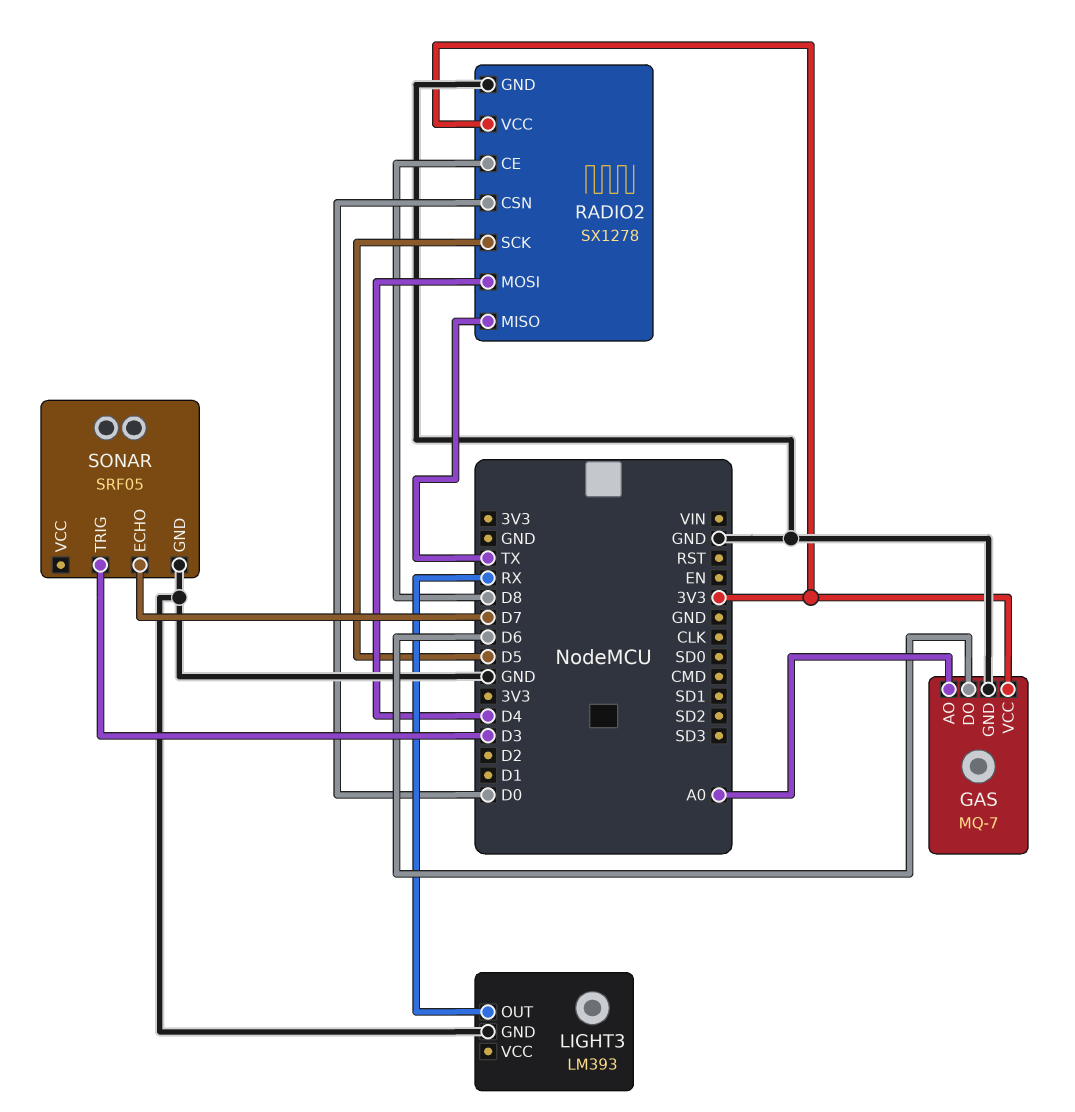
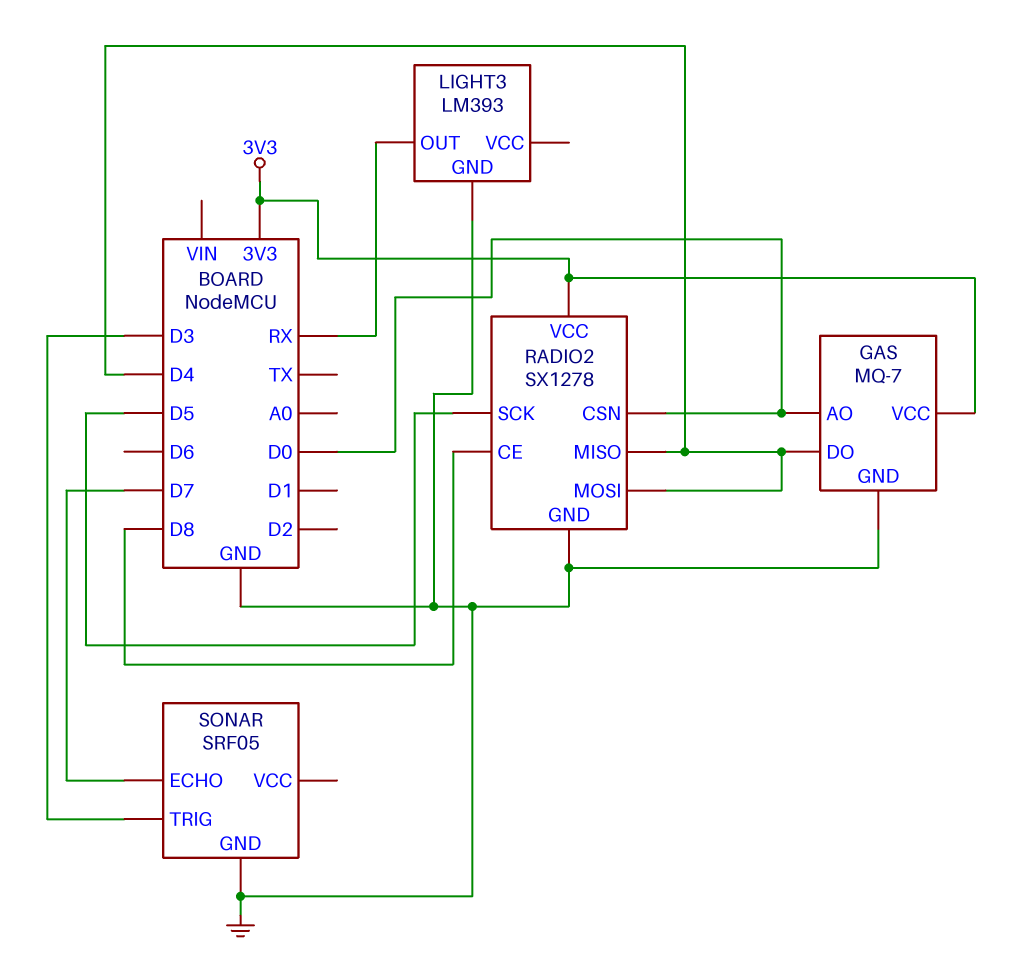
GAS pin AO: A0 -> D0
GAS pin DO: D6 -> D4
RADIO2 pin MISO: TX -> D4

